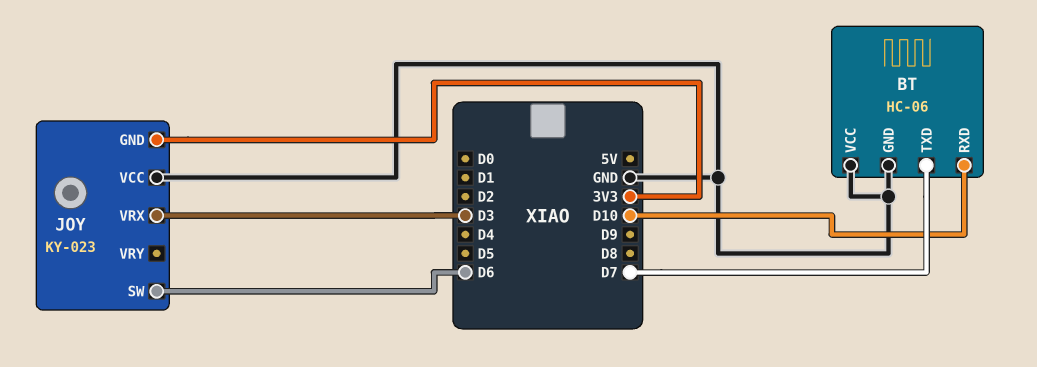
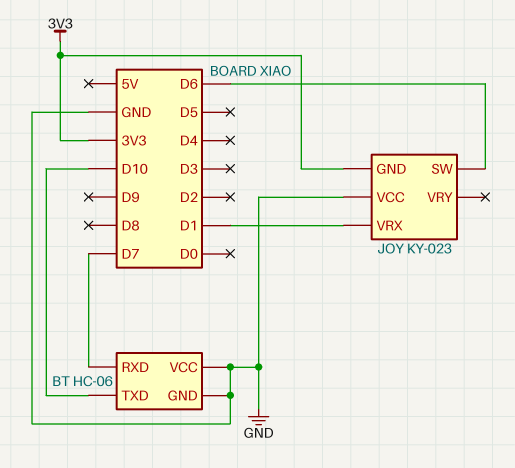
BT pin RXD: D10 -> D7
BT pin TXD: D7 -> D10
JOY pin VRX: D3 -> D1

